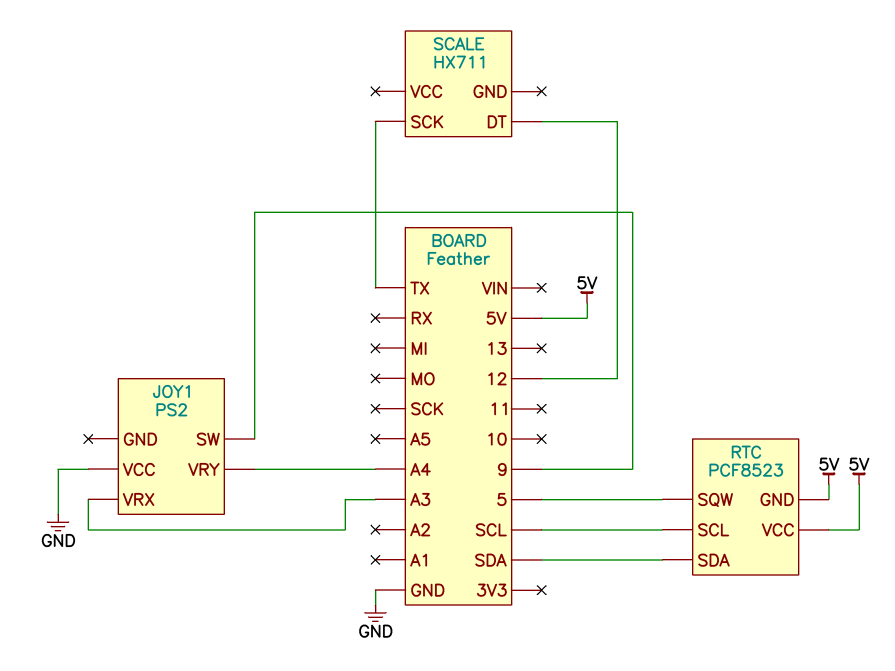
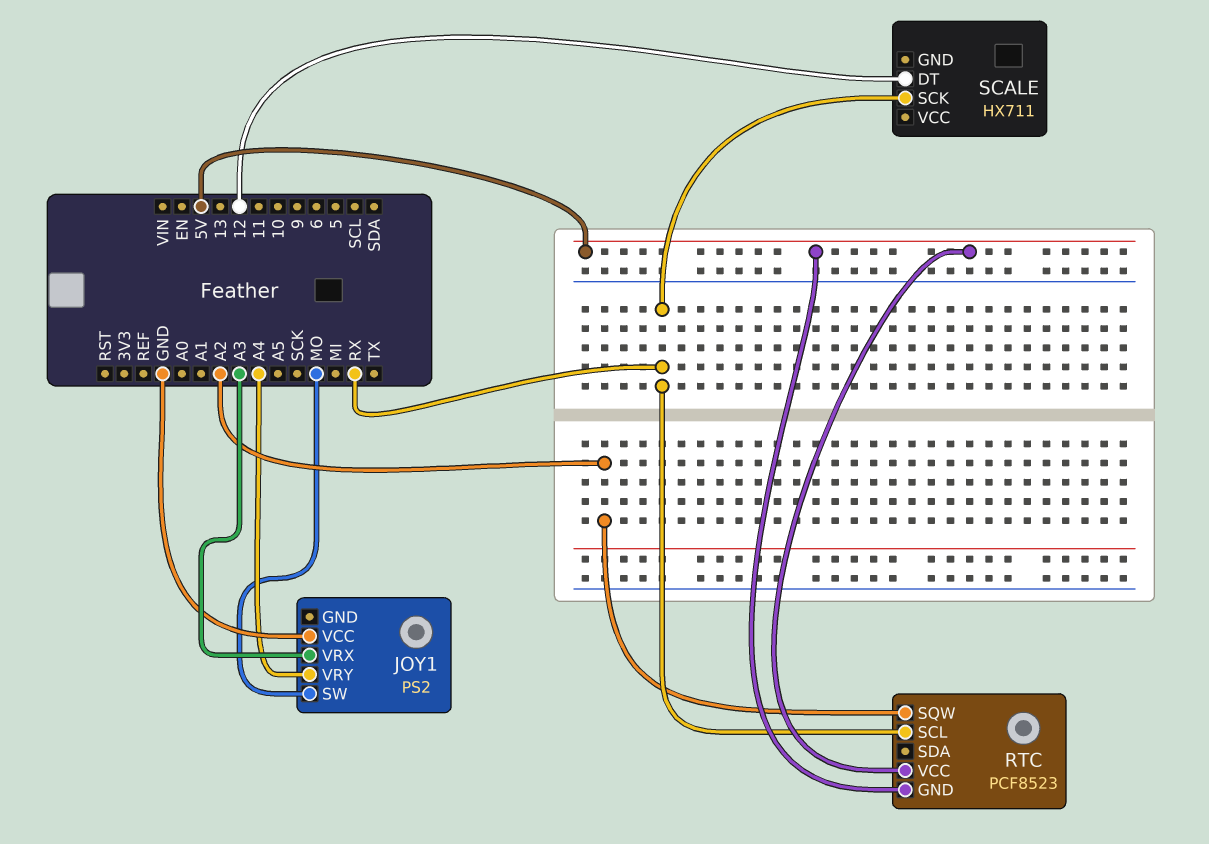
JOY1 pin SW: 9 -> MO
RTC pin SCL: SCL -> RX
RTC pin SDA: SDA -> none
RTC pin SQW: 5 -> A2
SCALE pin SCK: TX -> RX

